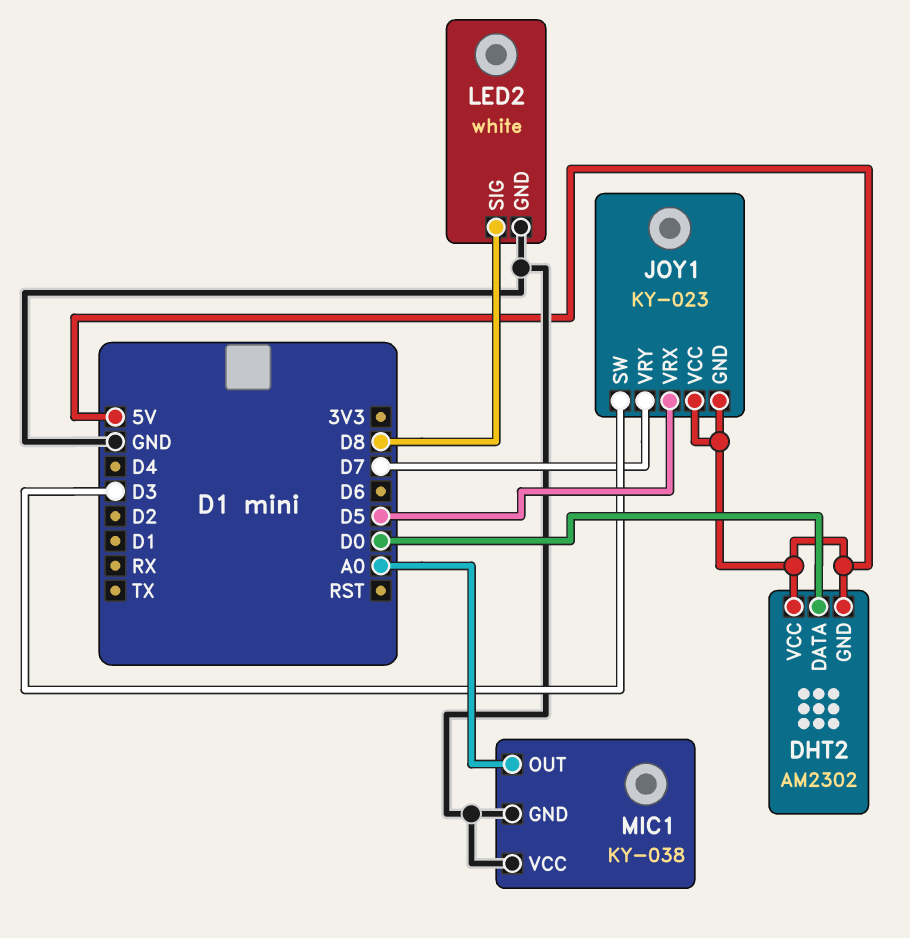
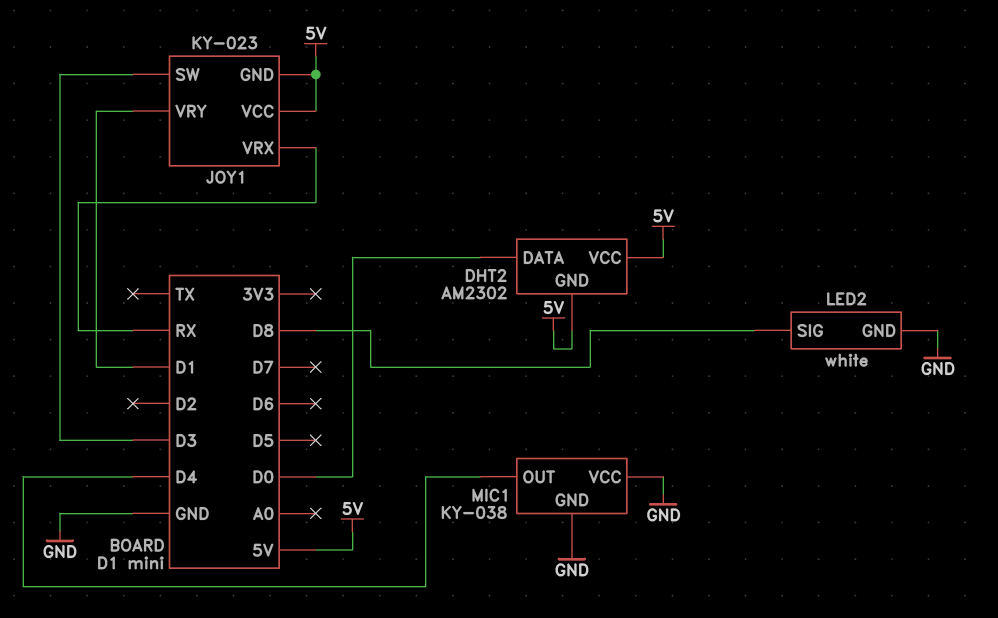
JOY1 pin VRX: D5 -> RX
JOY1 pin VRY: D7 -> D1
MIC1 pin OUT: A0 -> D4

